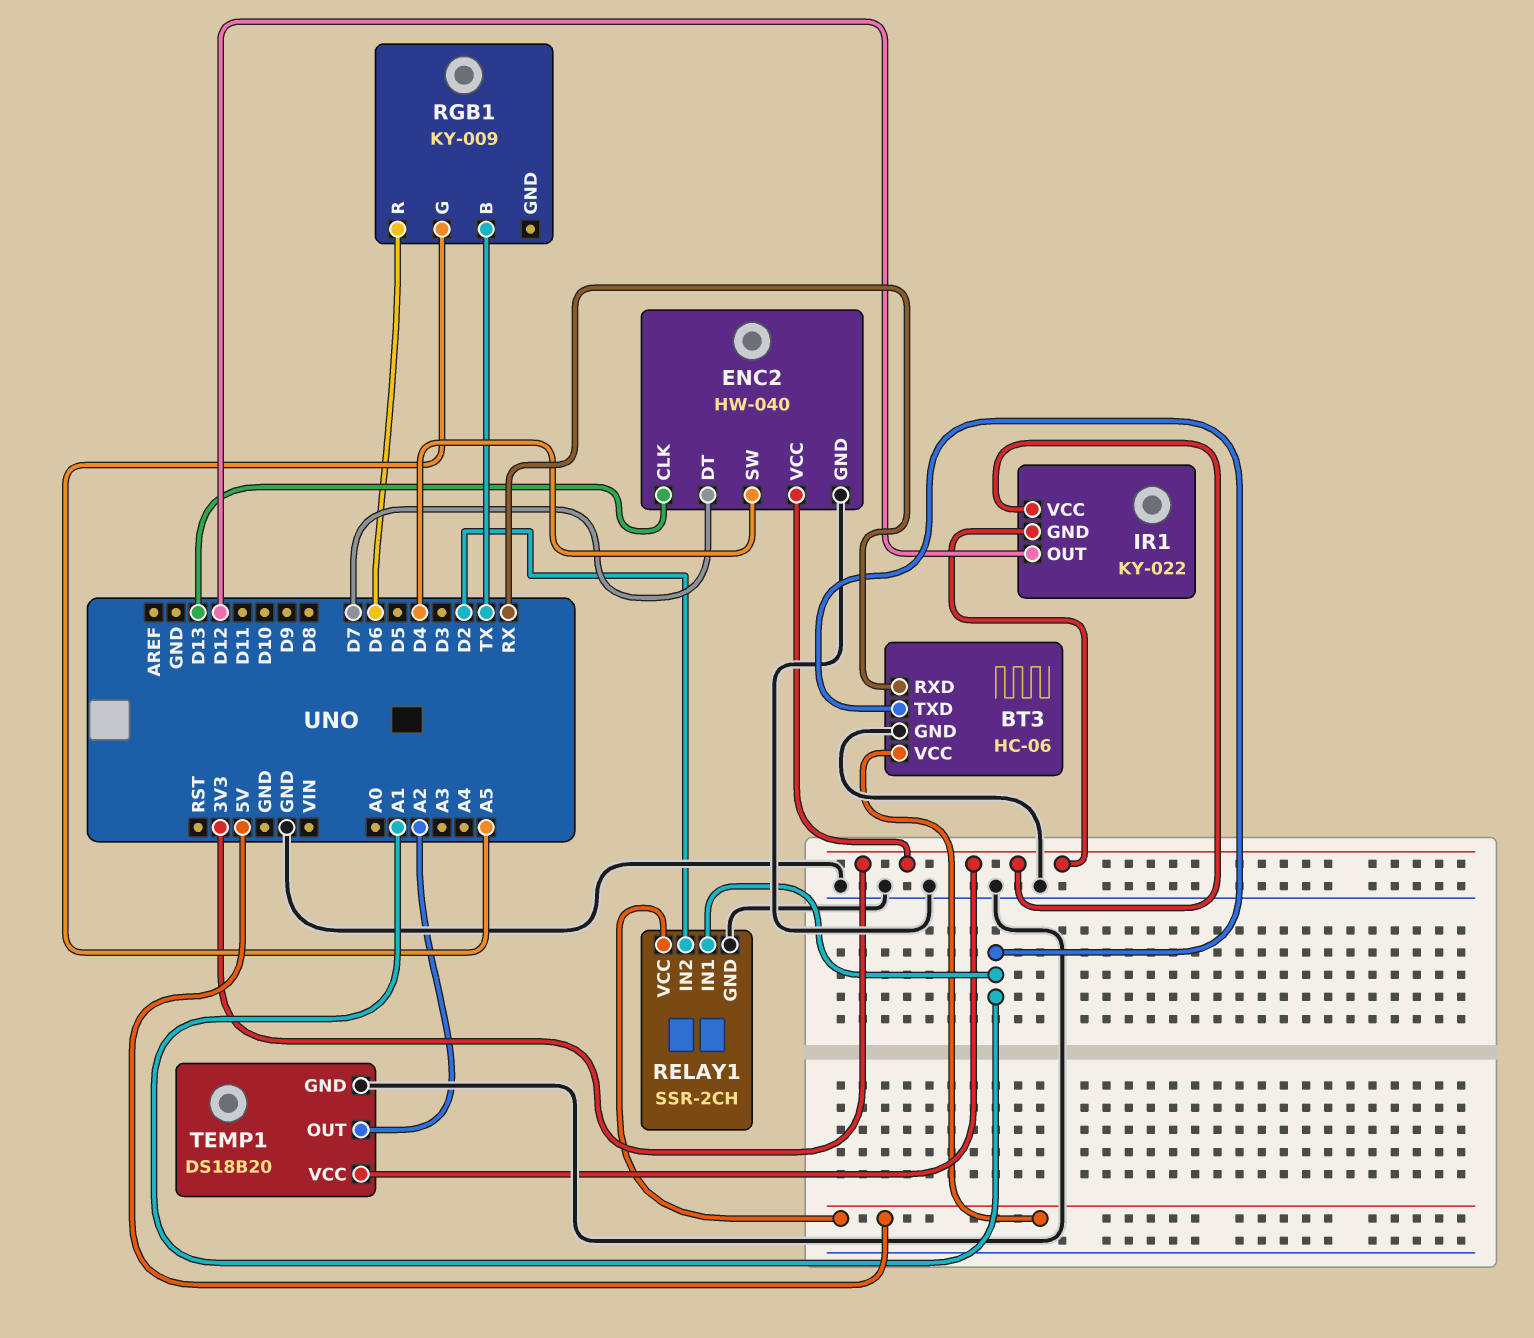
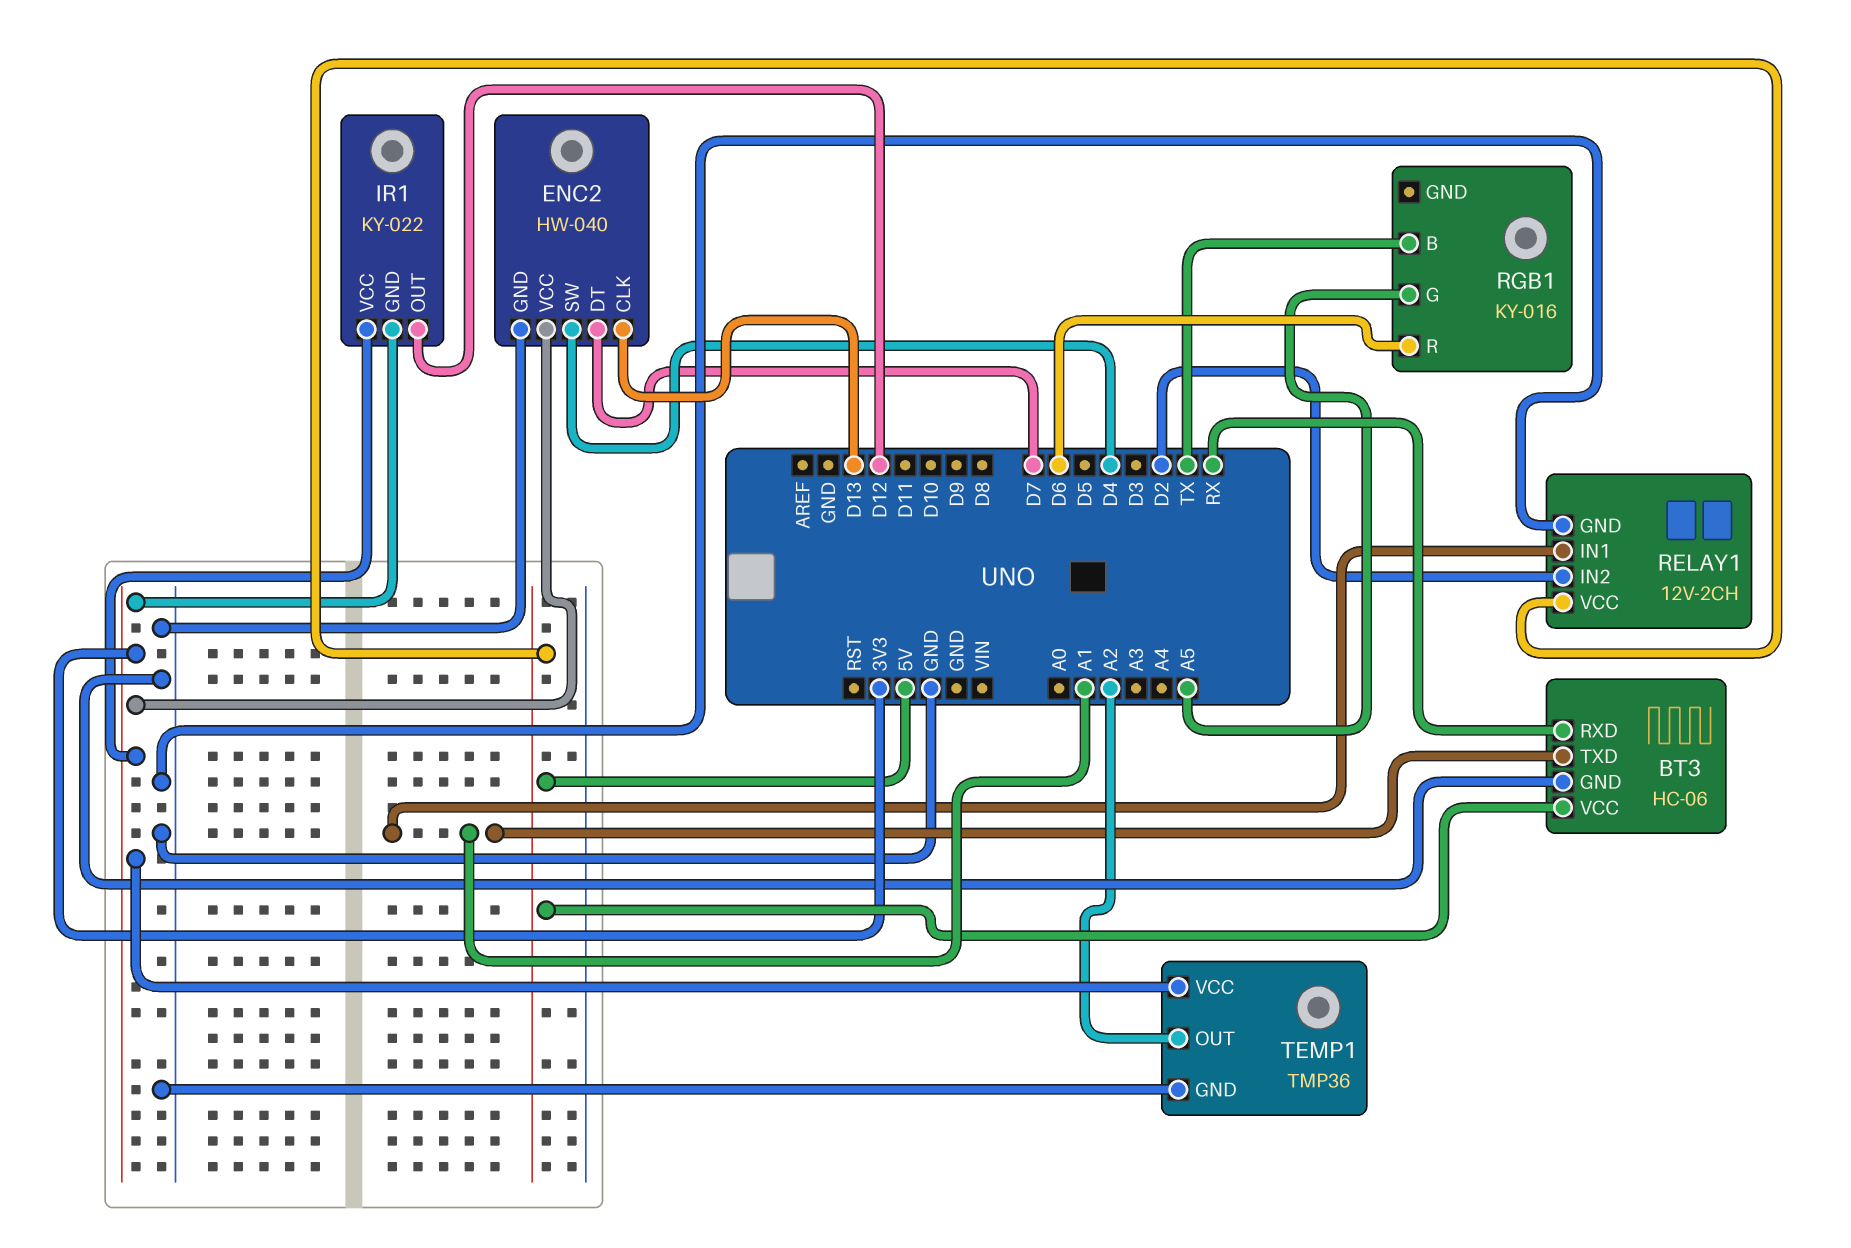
RELAY1: SSR-2CH -> 12V-2CH
RGB1: KY-009 -> KY-016
TEMP1: DS18B20 -> TMP36

